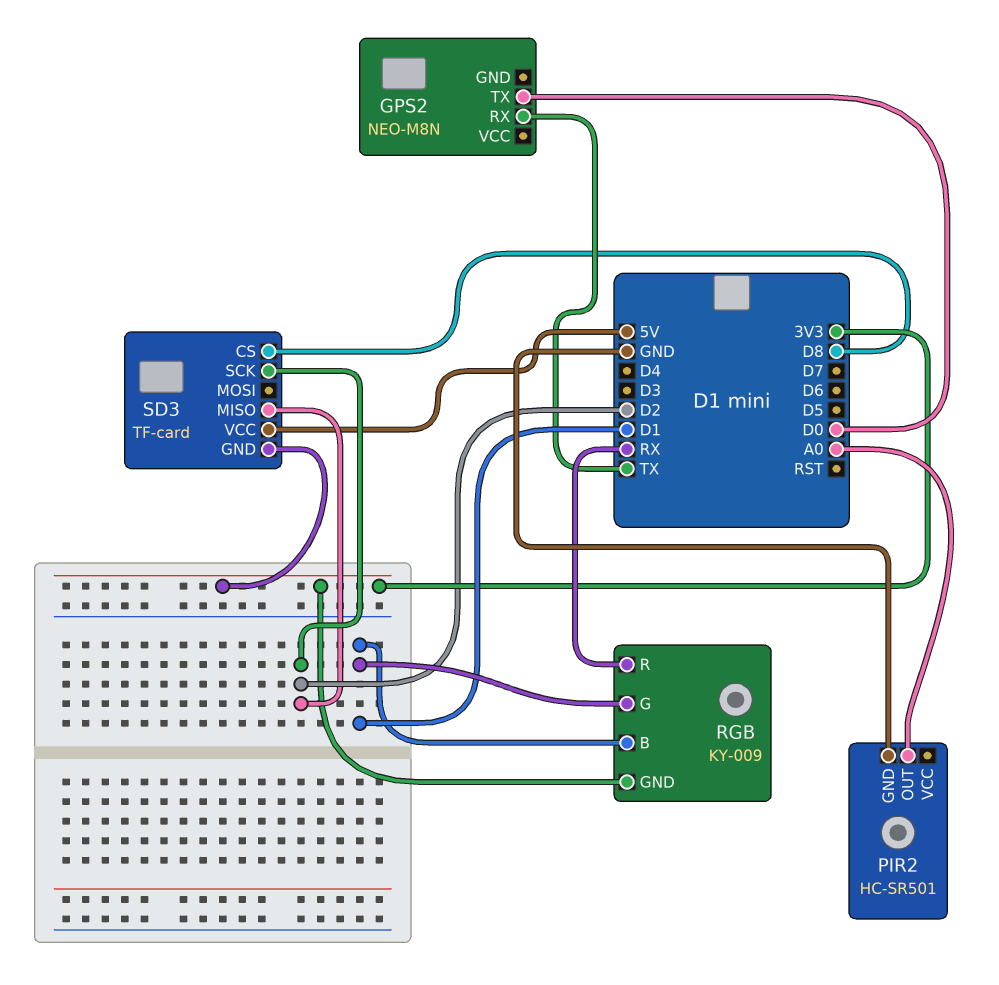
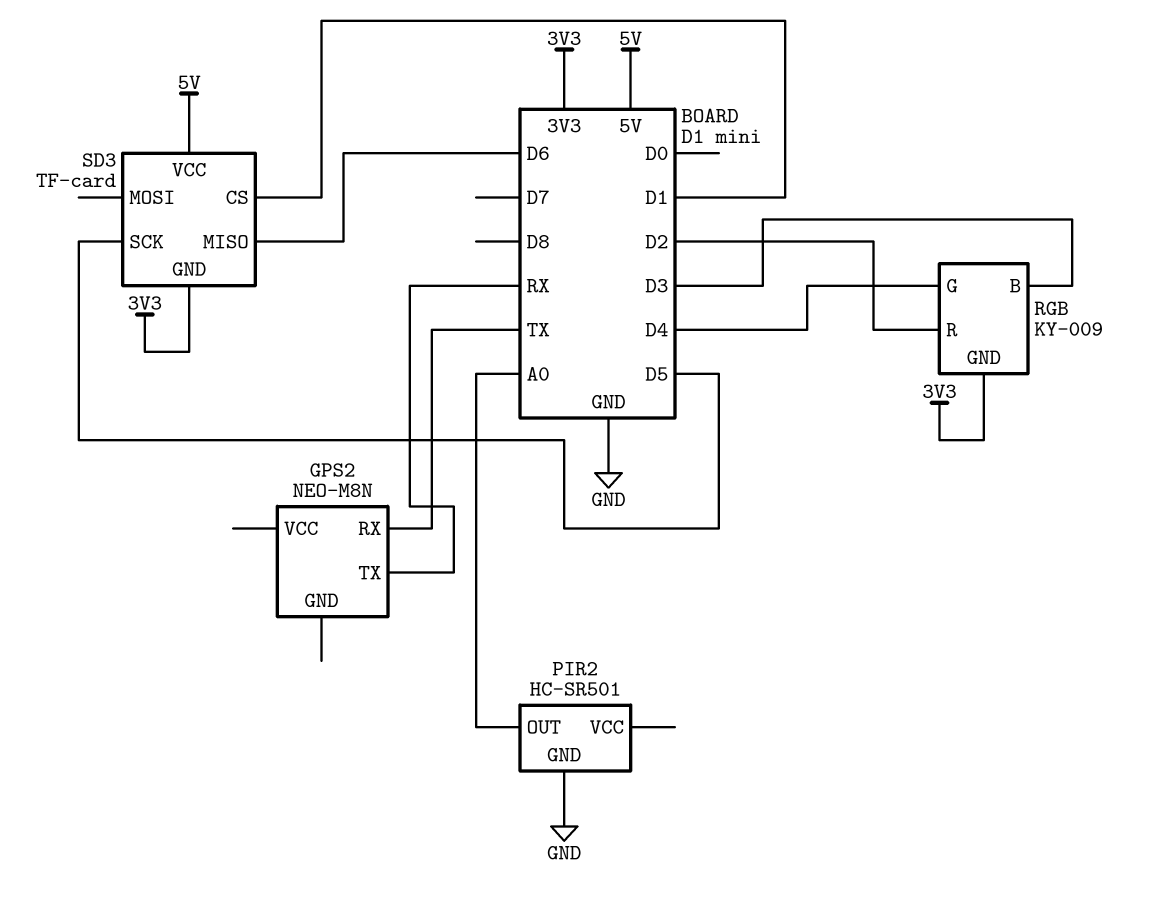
GPS2 pin TX: D0 -> RX
RGB pin B: D1 -> D3
RGB pin G: D1 -> D4
RGB pin R: RX -> D2
SD3 pin CS: D8 -> D1
SD3 pin MISO: D2 -> D6
SD3 pin SCK: D2 -> D5

